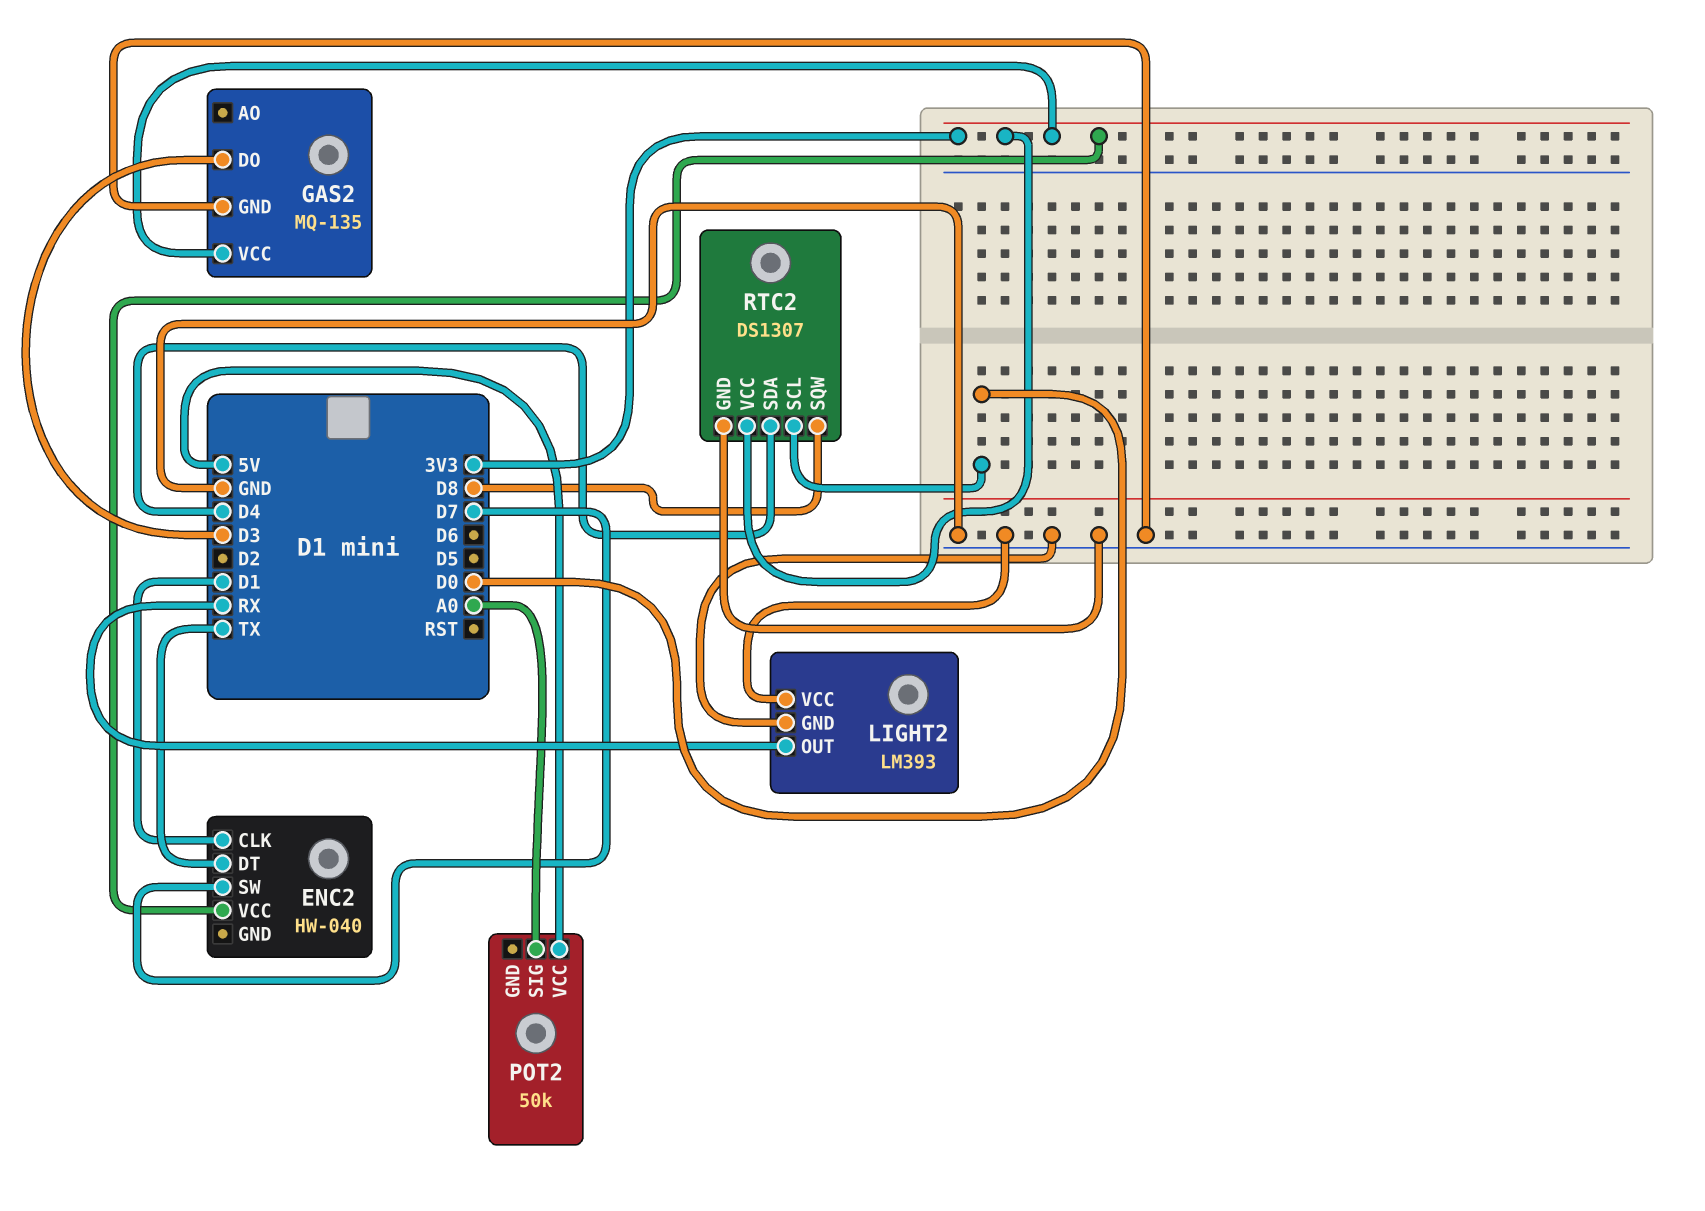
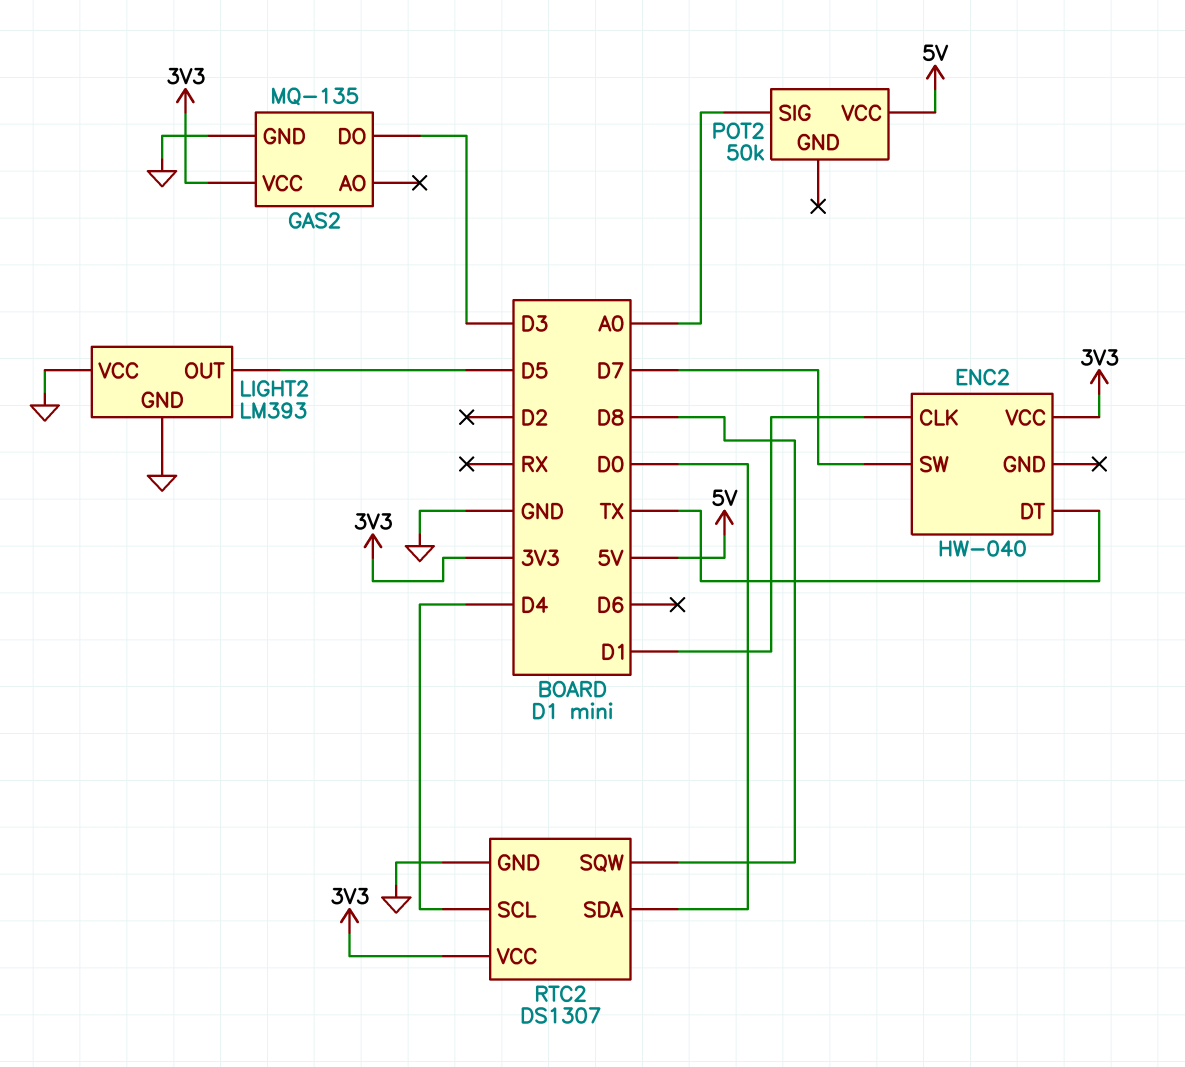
LIGHT2 pin OUT: RX -> D5
RTC2 pin SCL: D0 -> D4
RTC2 pin SDA: D4 -> D0

